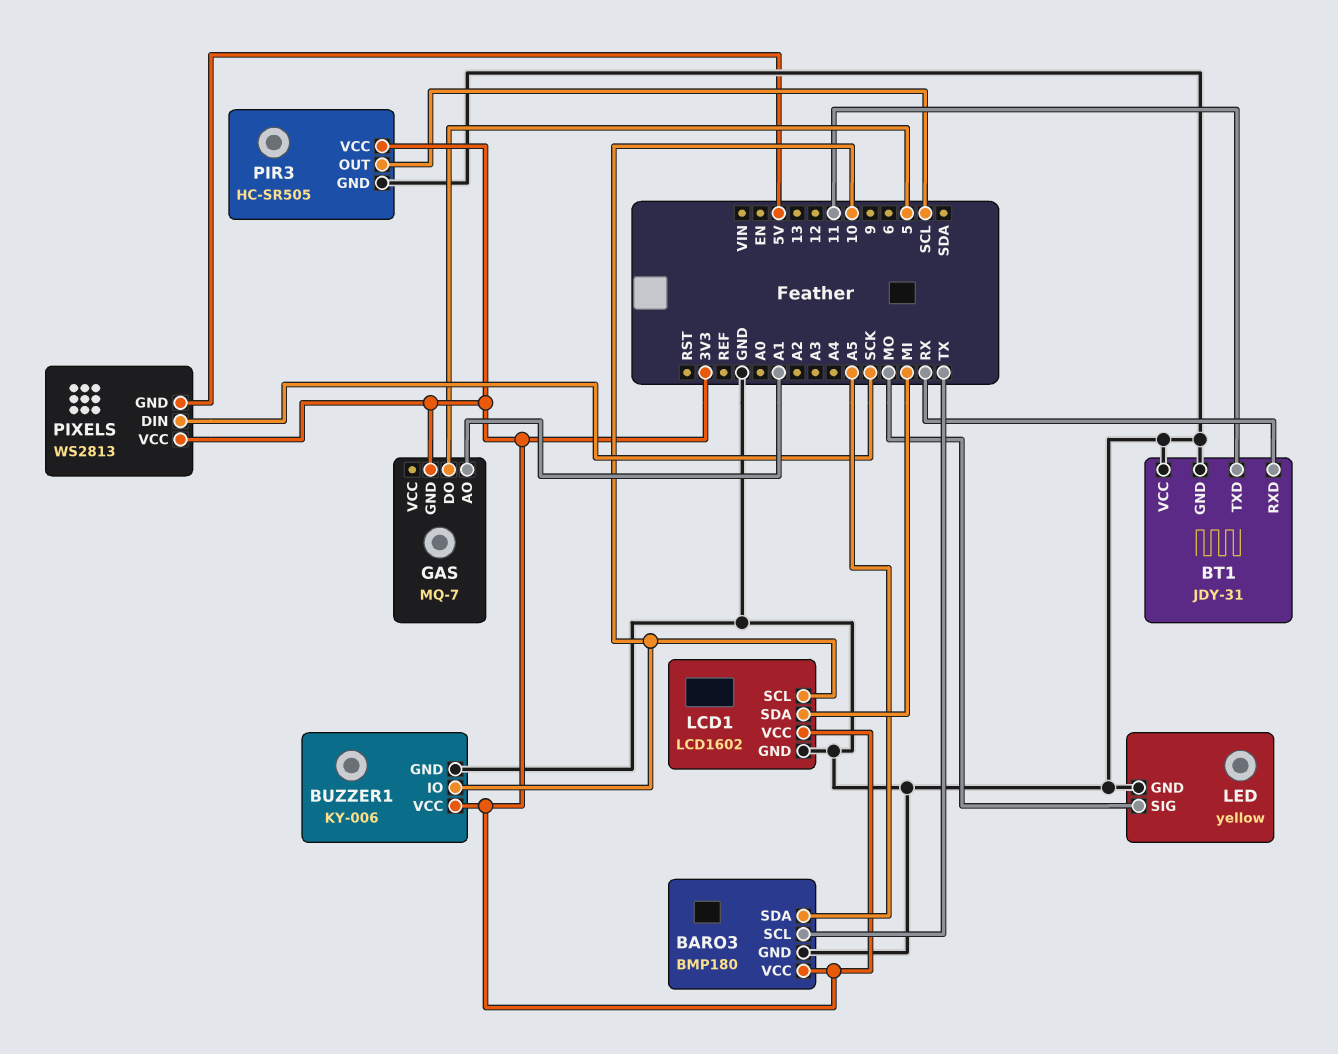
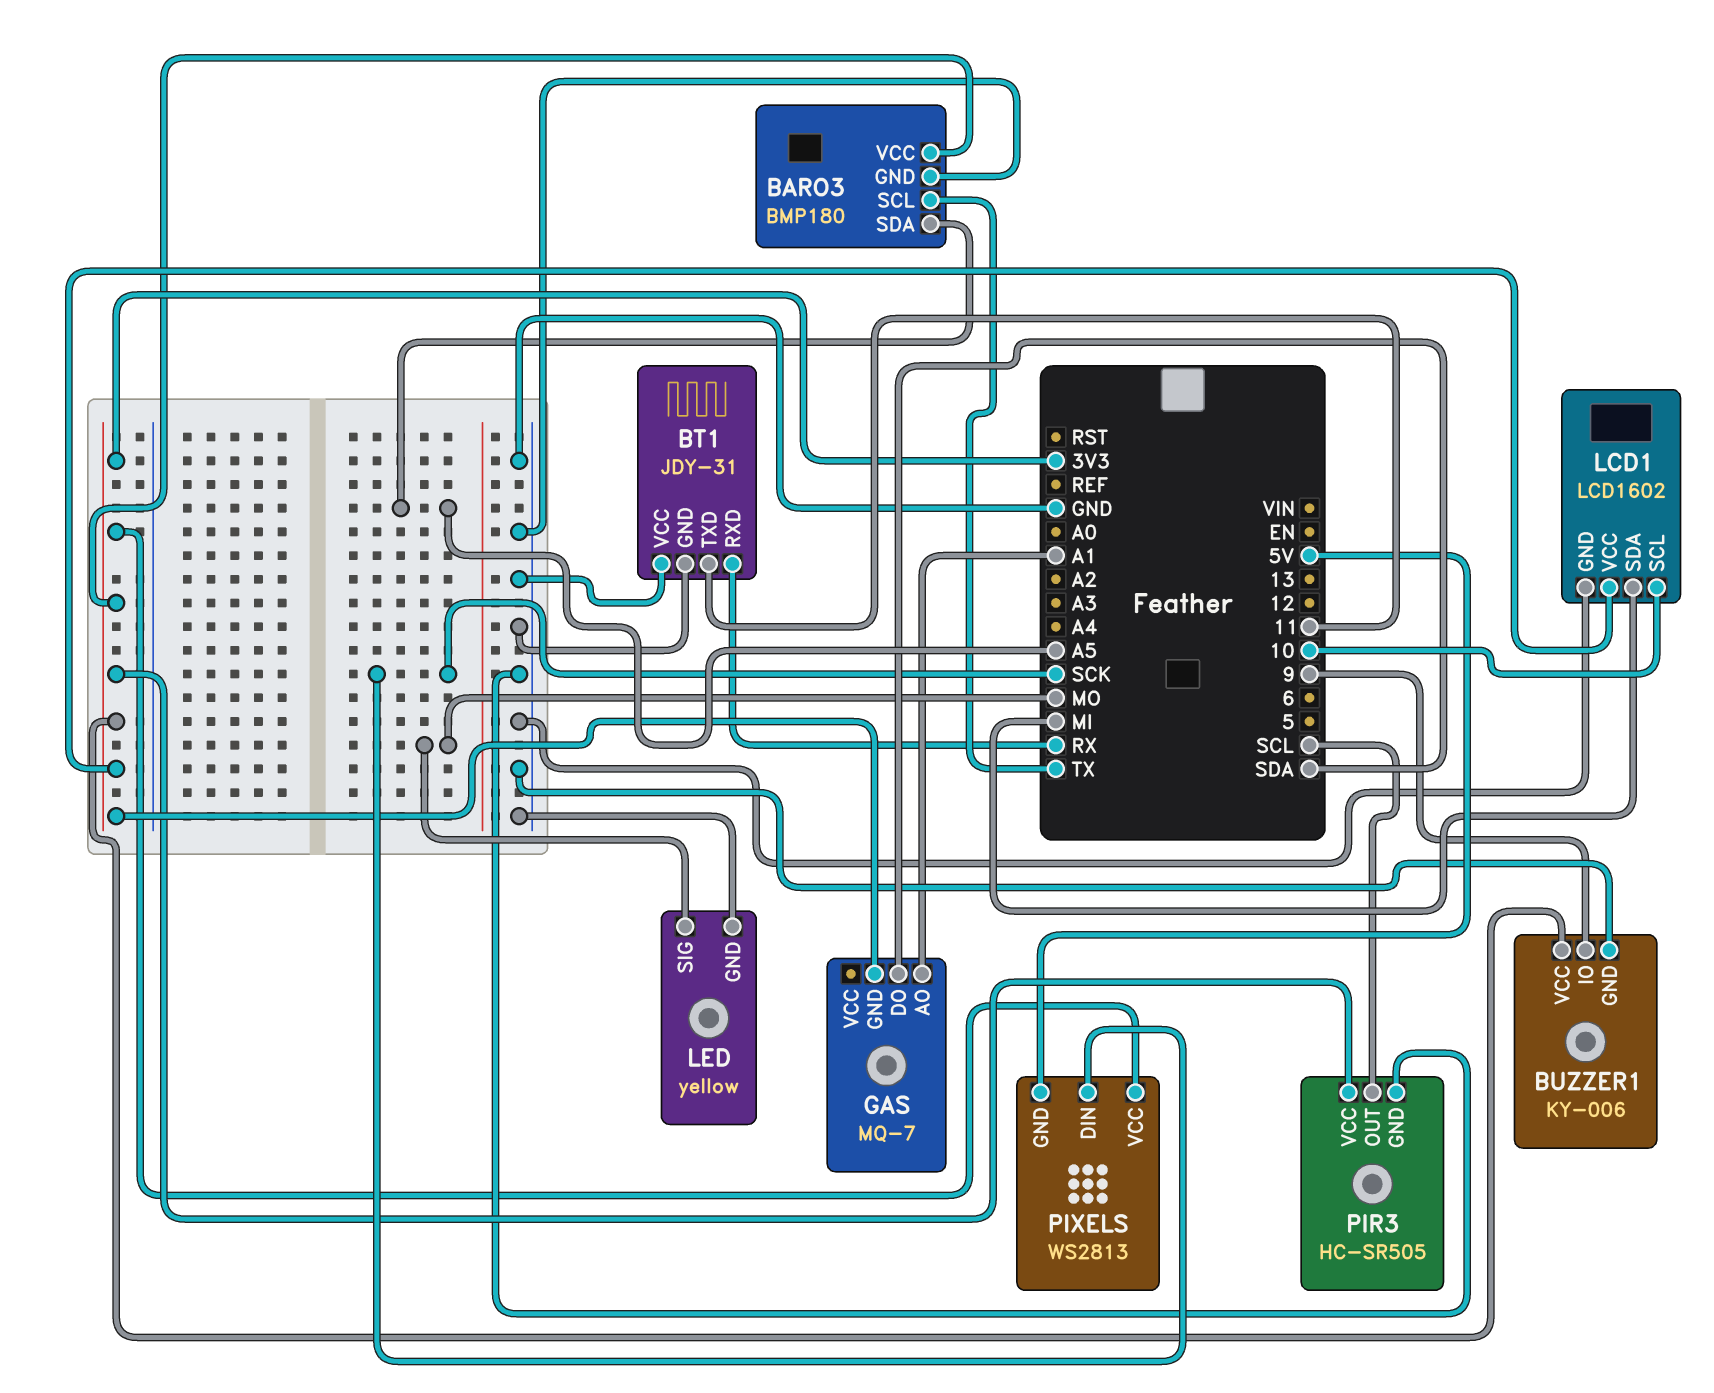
BUZZER1 pin IO: 10 -> 9
GAS pin DO: 5 -> SDA

